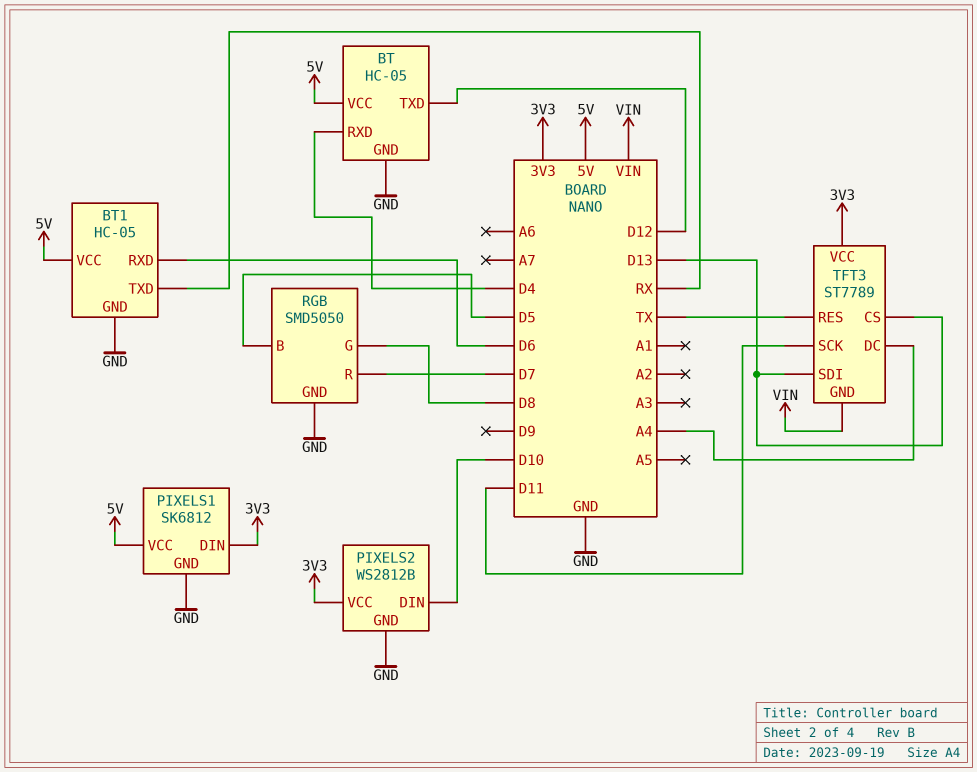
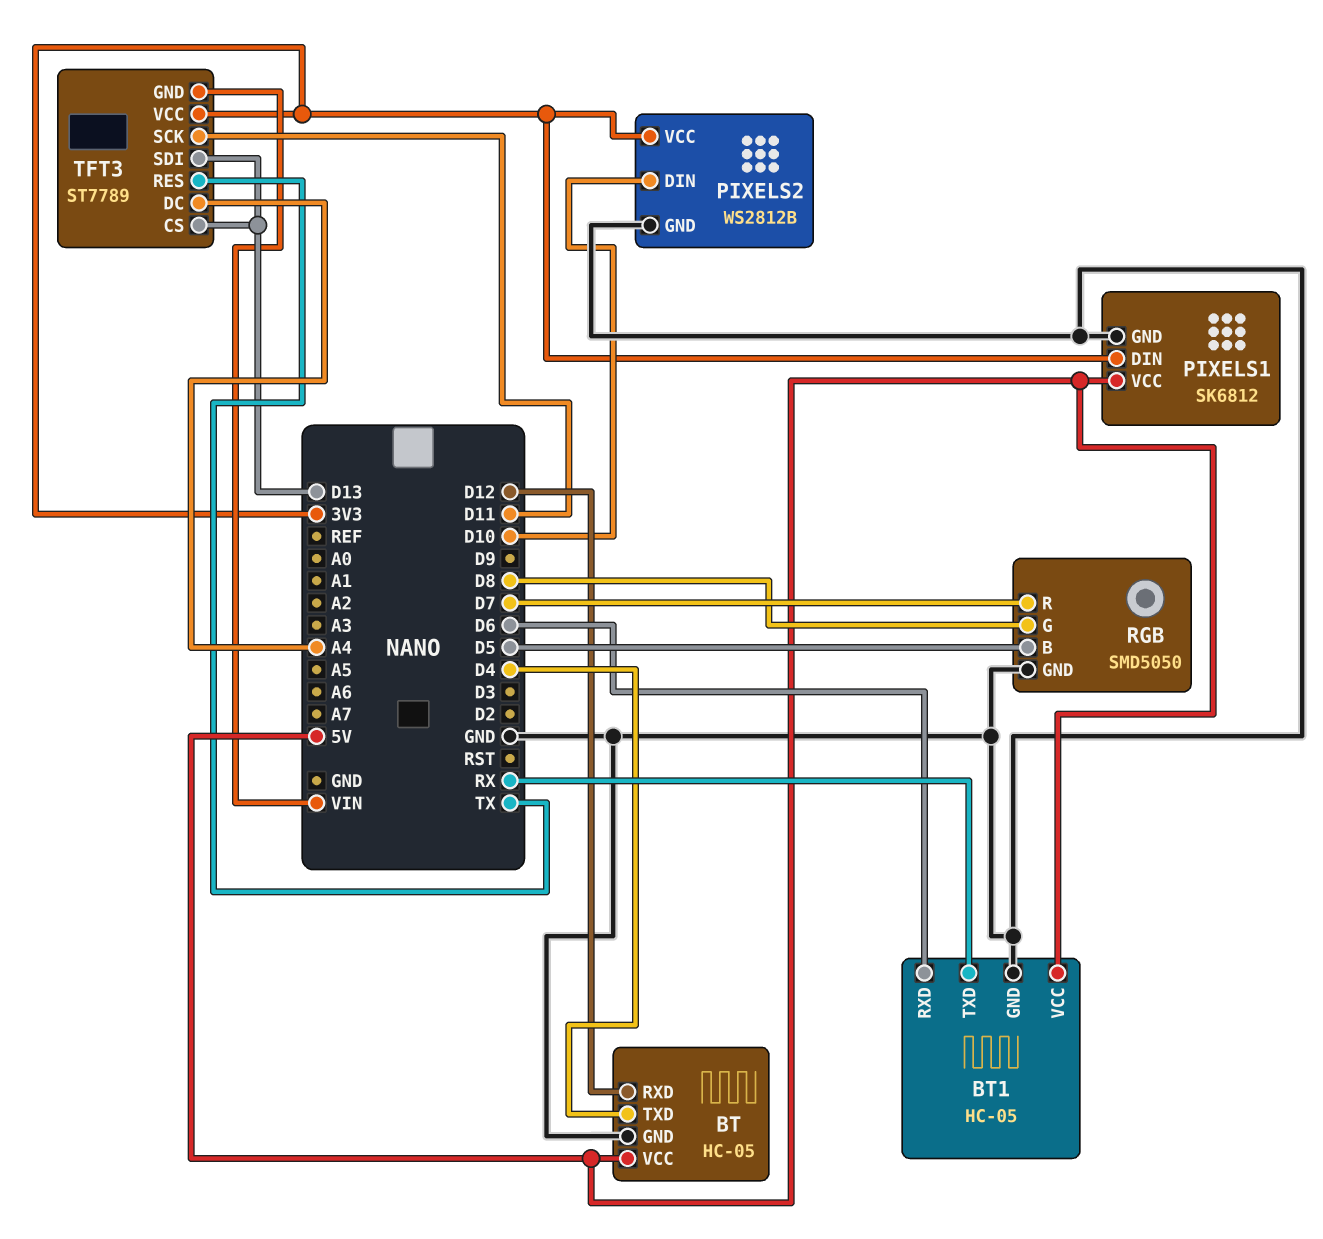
BT pin RXD: D4 -> D12
BT pin TXD: D12 -> D4

